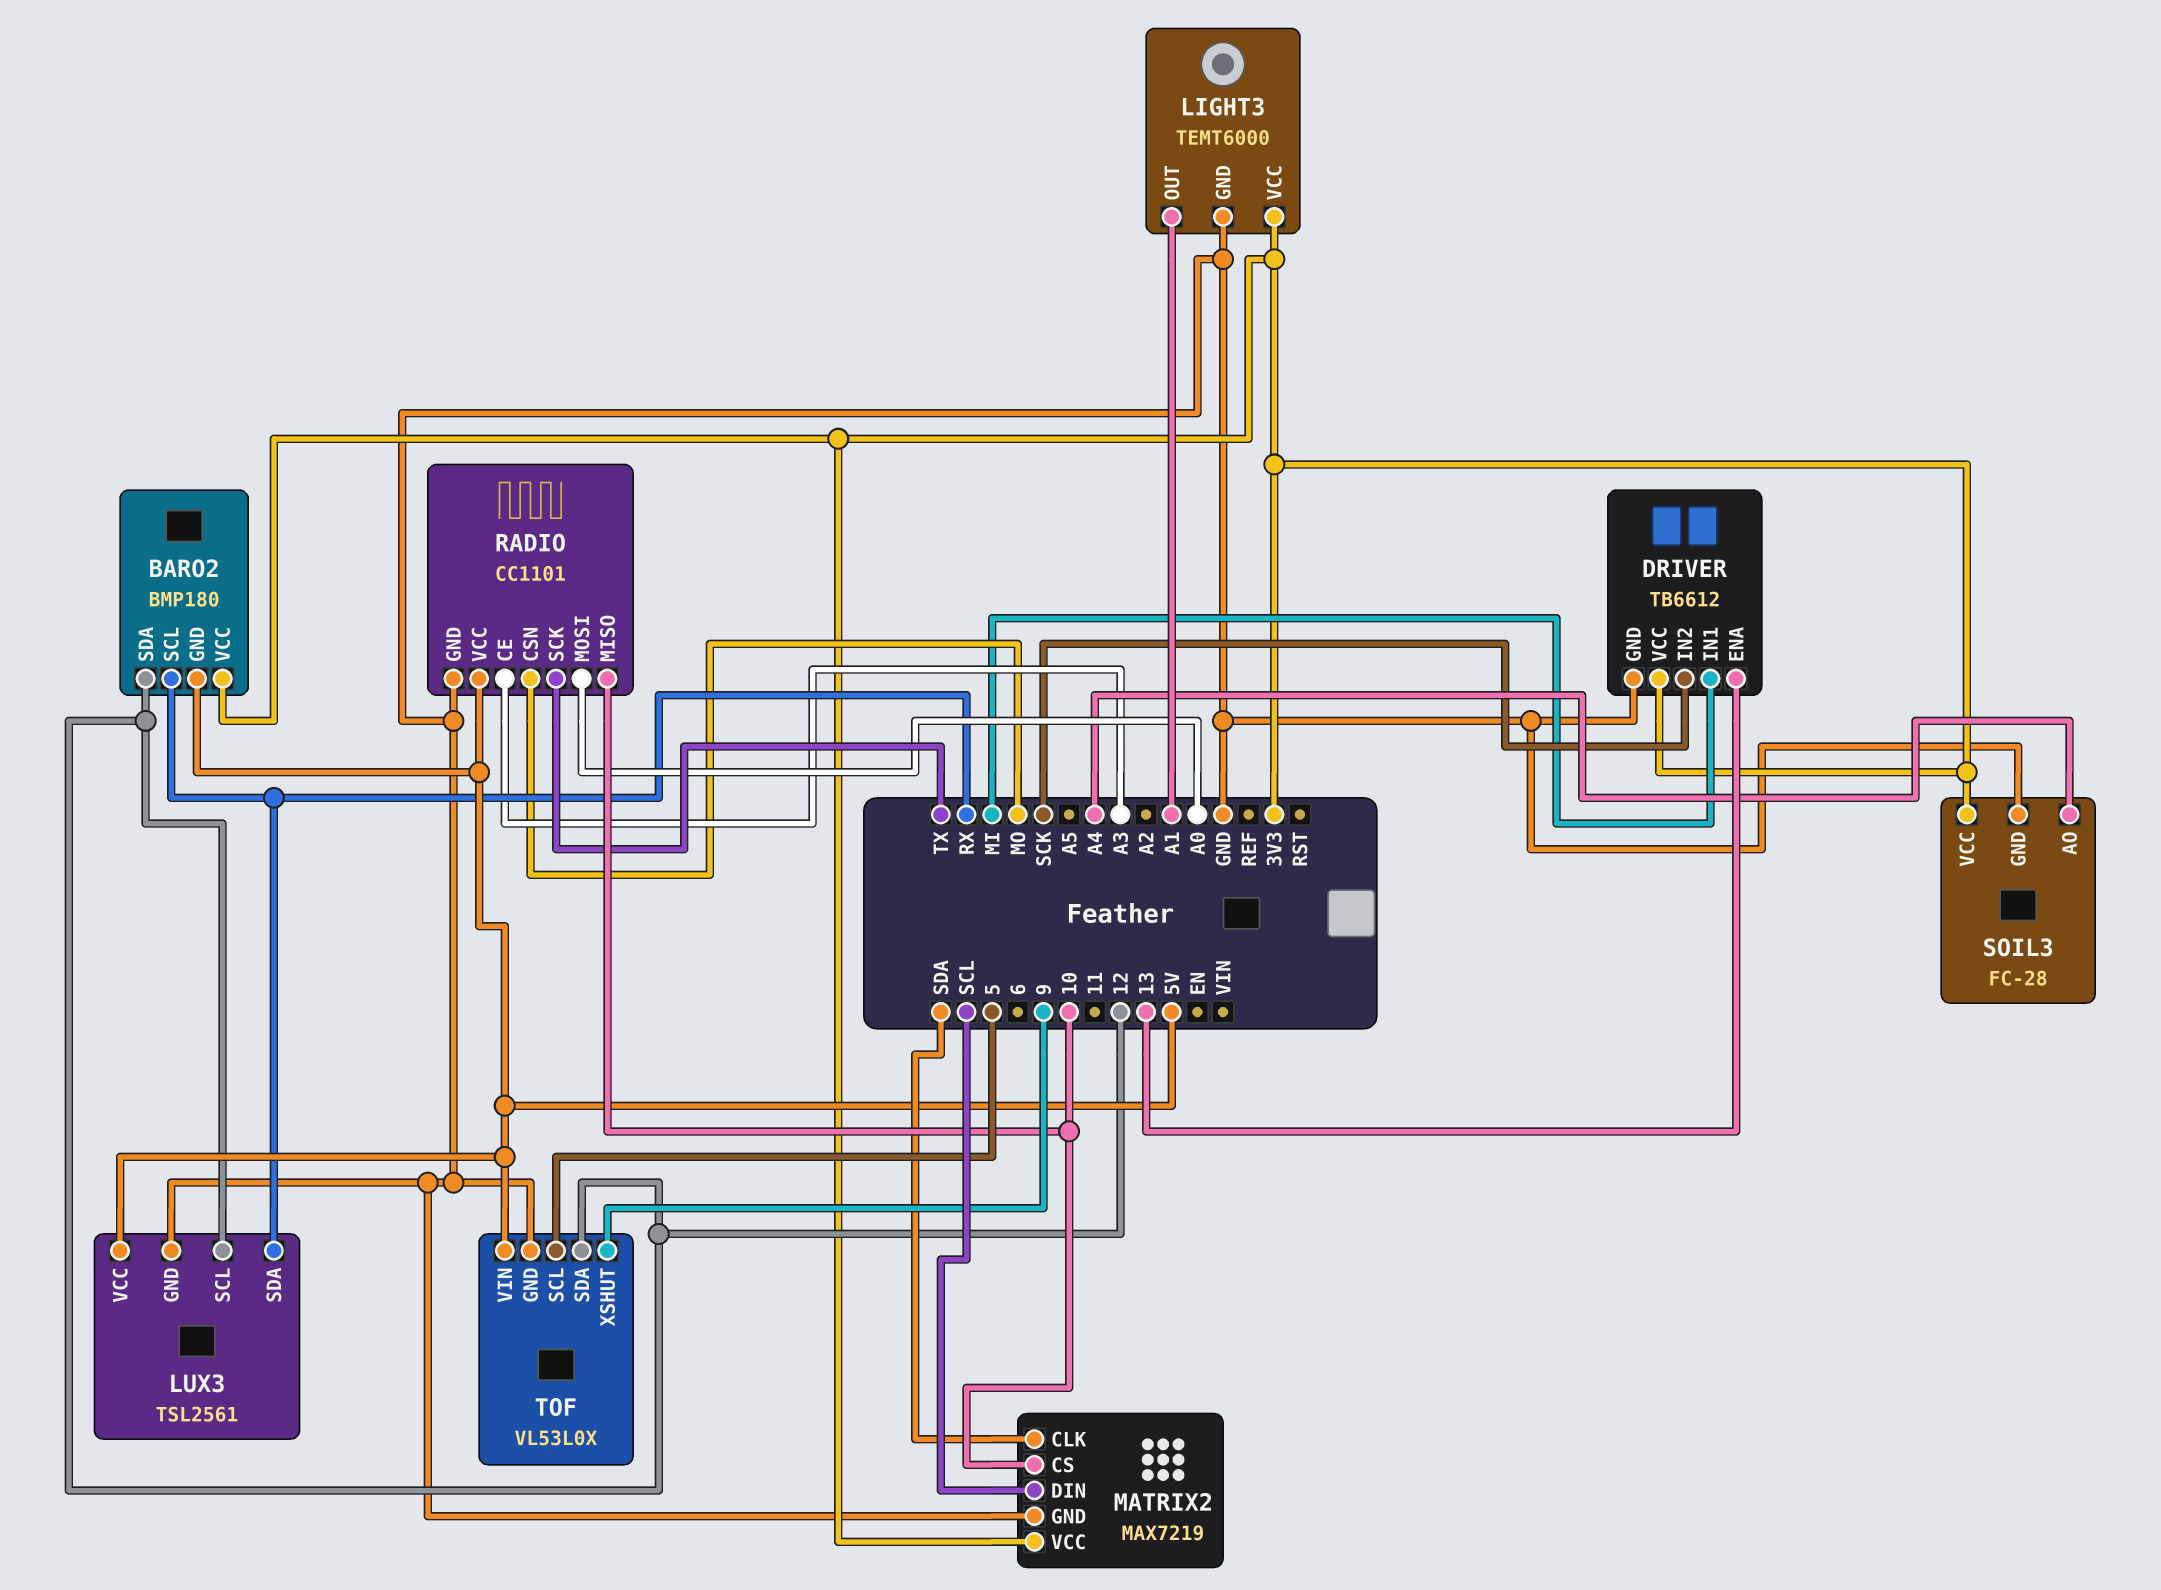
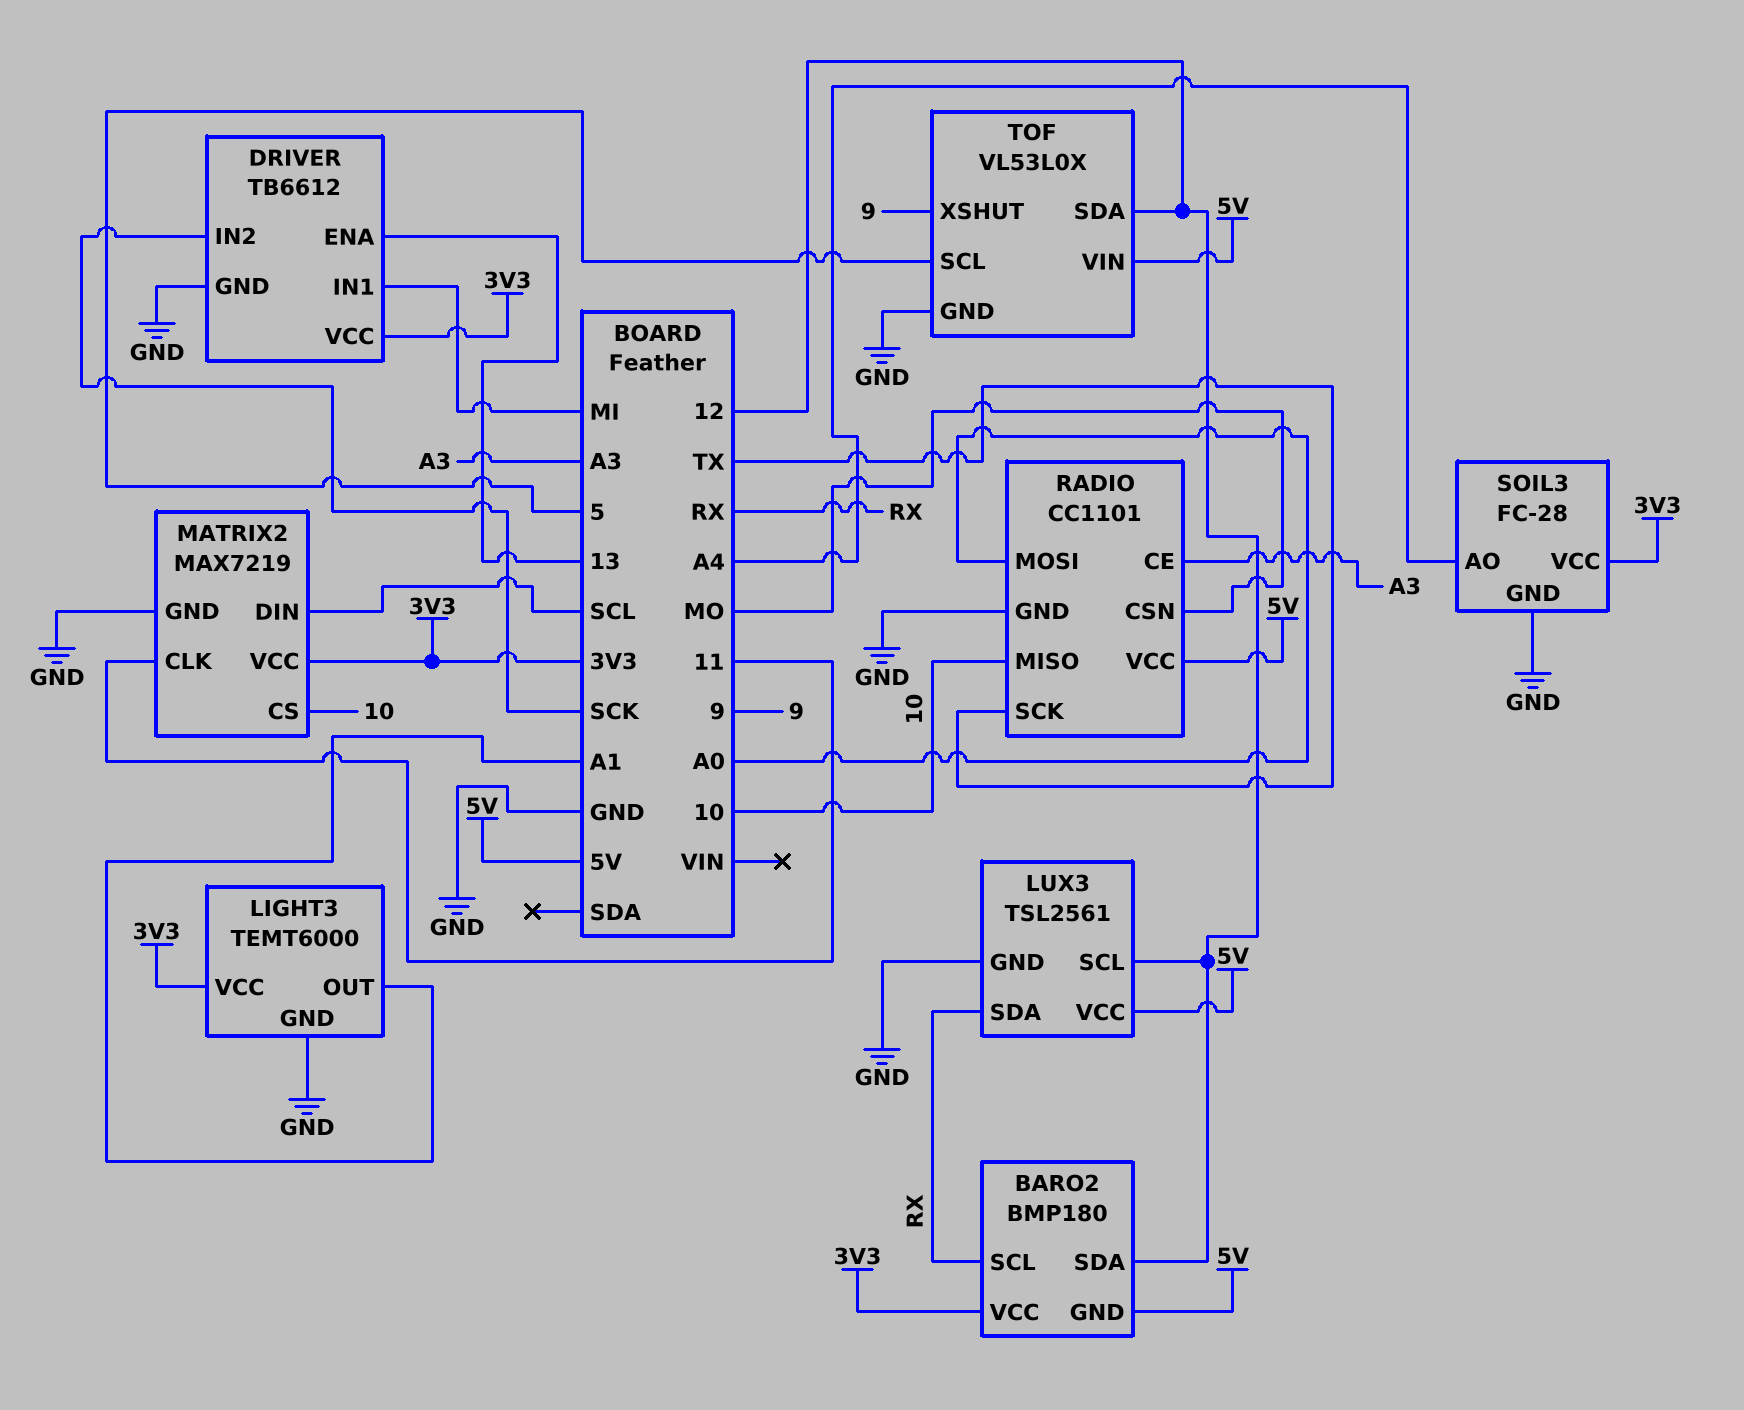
MATRIX2 pin CLK: SDA -> 11

